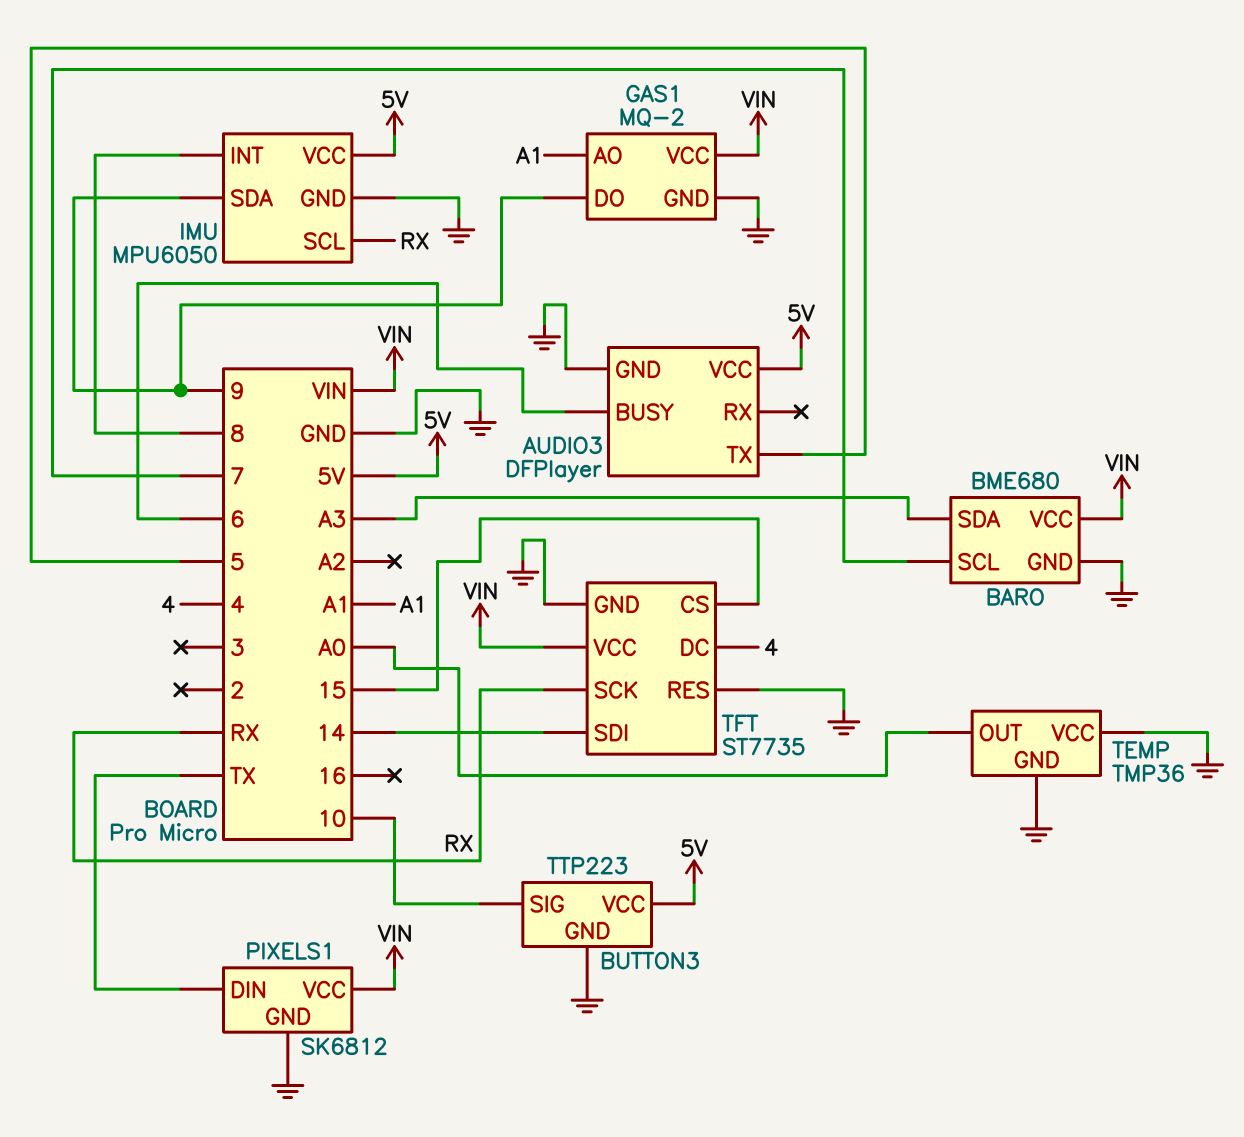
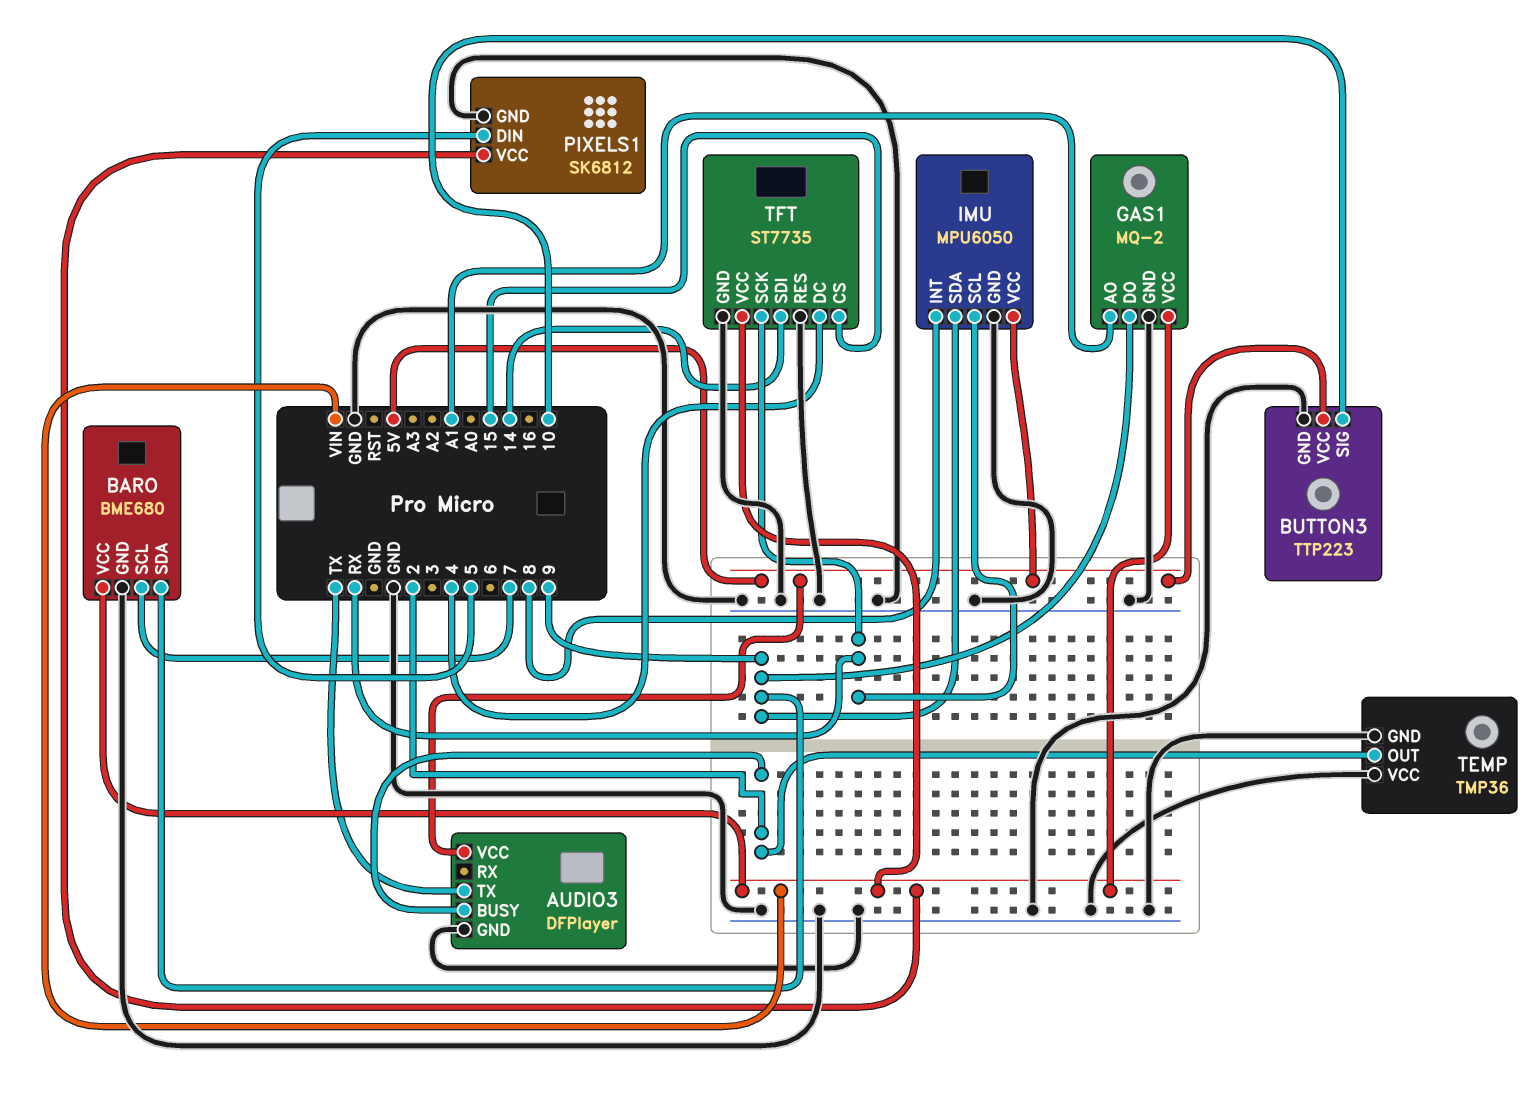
AUDIO3 pin BUSY: 6 -> 2
AUDIO3 pin TX: 5 -> TX
BARO pin SDA: A3 -> 9
PIXELS1 pin DIN: TX -> 5
TEMP pin OUT: A0 -> 2

